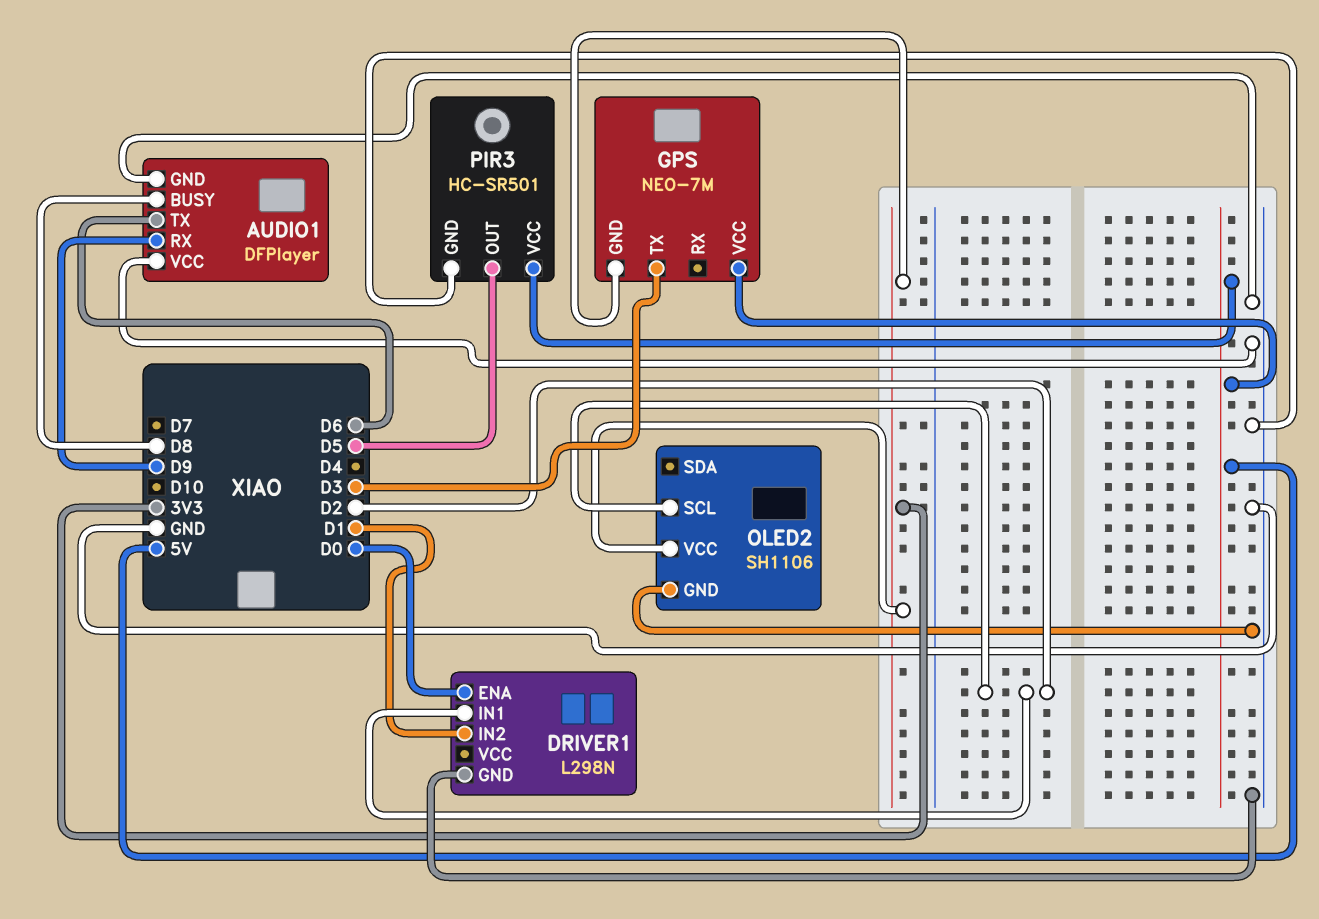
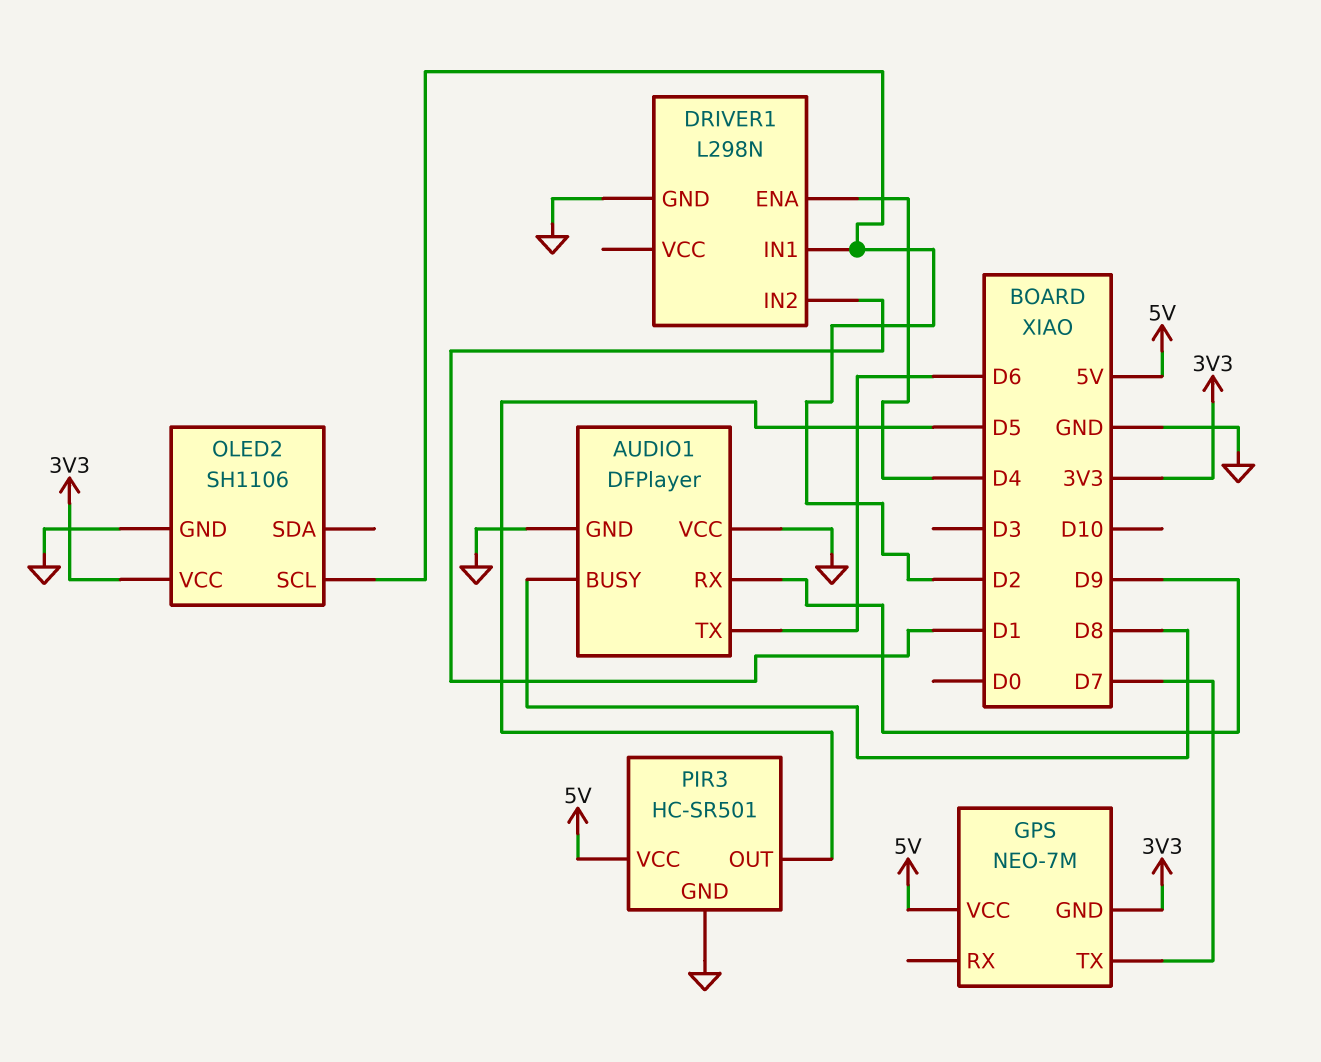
DRIVER1 pin ENA: D0 -> D4
GPS pin TX: D3 -> D7

